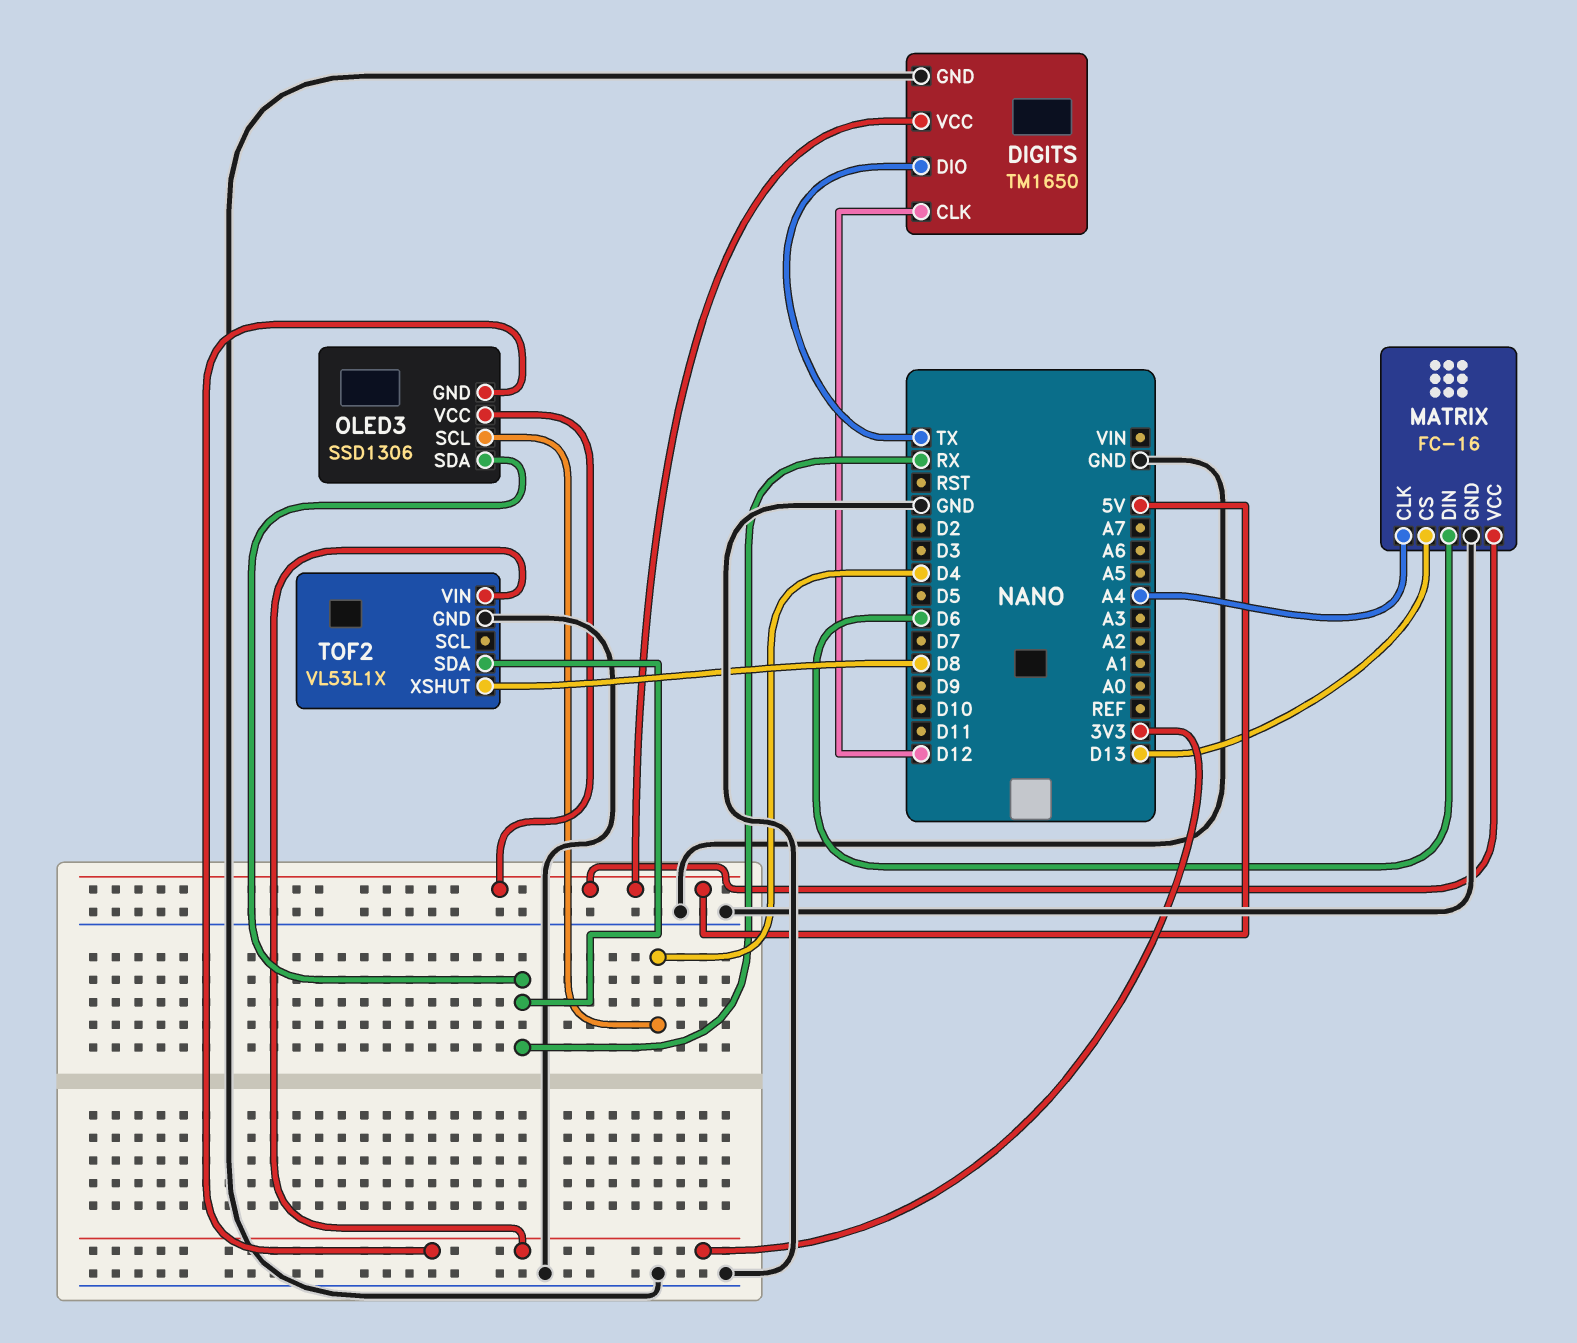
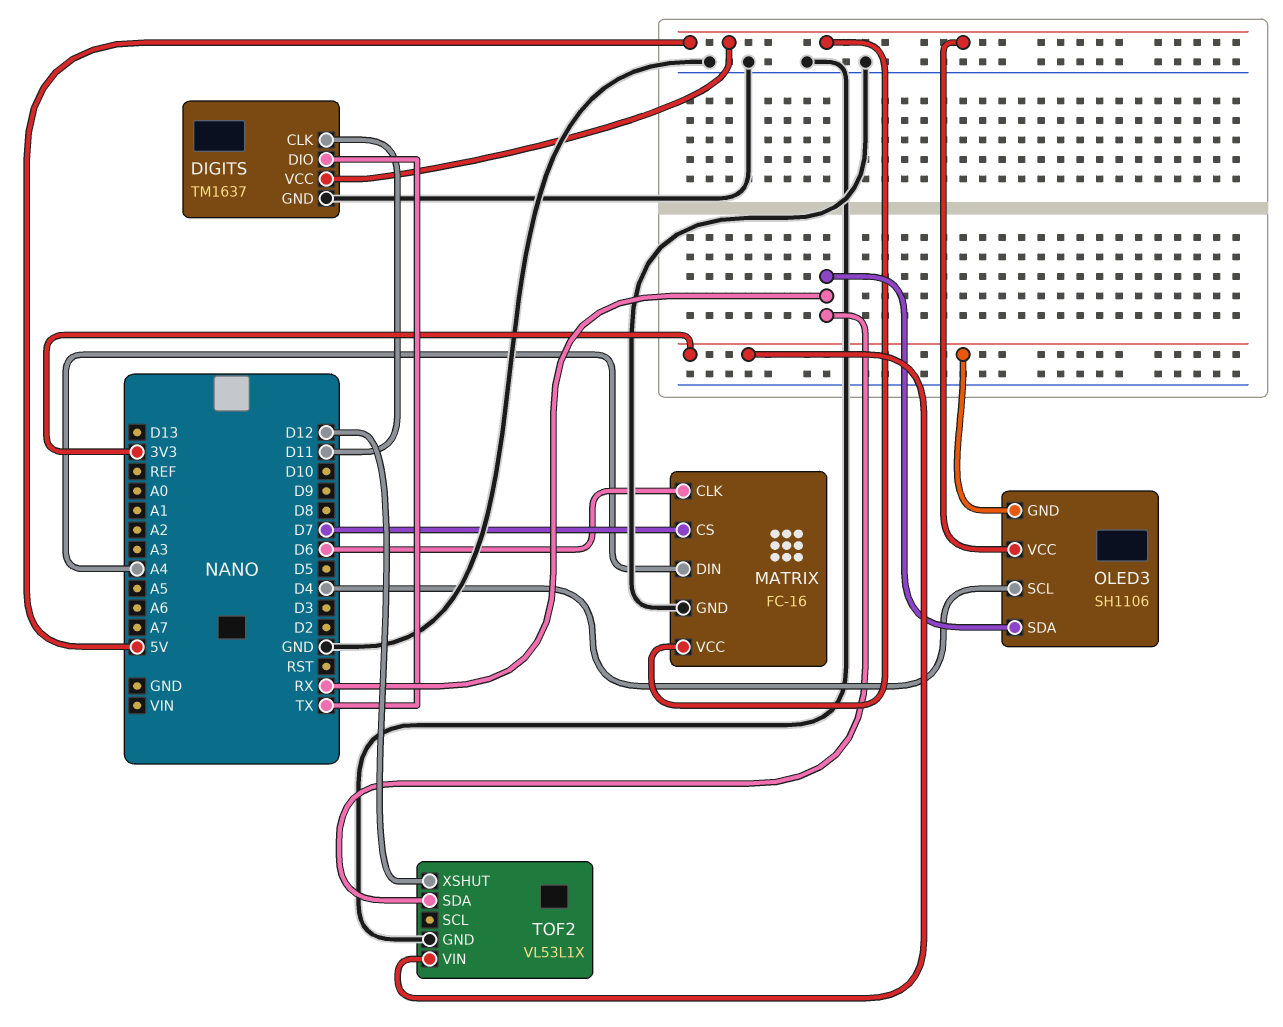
DIGITS: TM1650 -> TM1637
DIGITS pin CLK: D12 -> D11
MATRIX pin CLK: A4 -> D6
MATRIX pin CS: D13 -> D7
MATRIX pin DIN: D6 -> A4
OLED3: SSD1306 -> SH1106
TOF2 pin XSHUT: D8 -> D12

